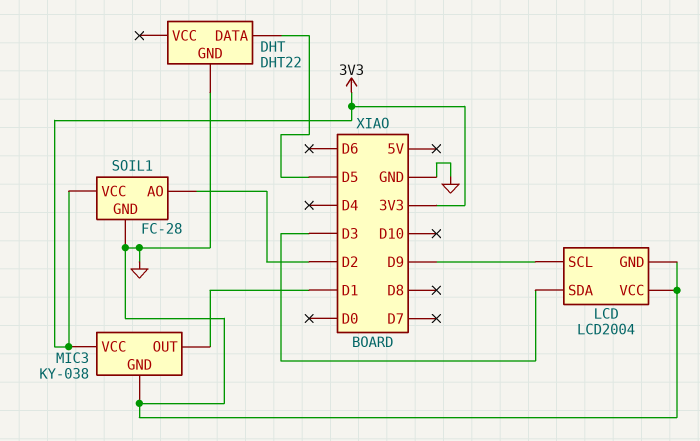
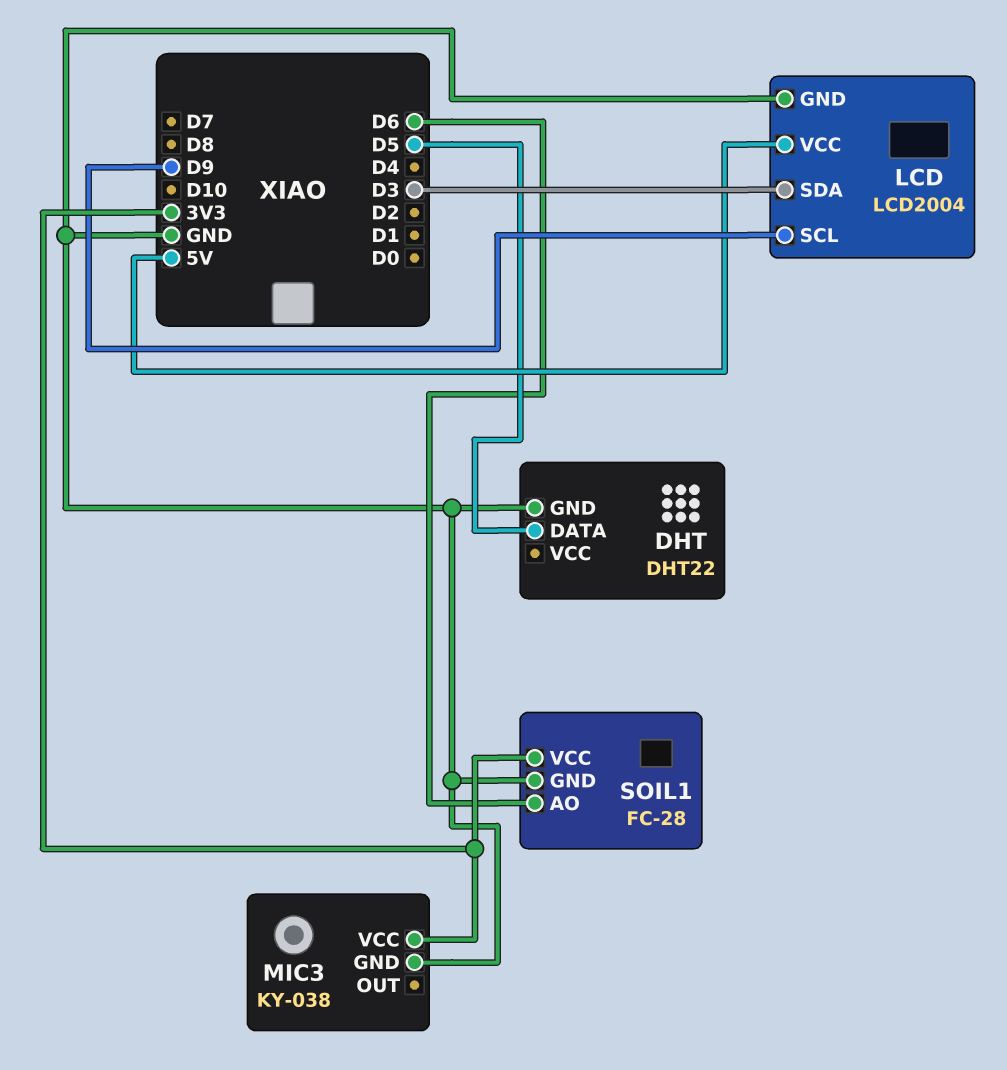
LCD pin VCC: GND -> 5V
MIC3 pin OUT: D1 -> none
SOIL1 pin AO: D2 -> D6

